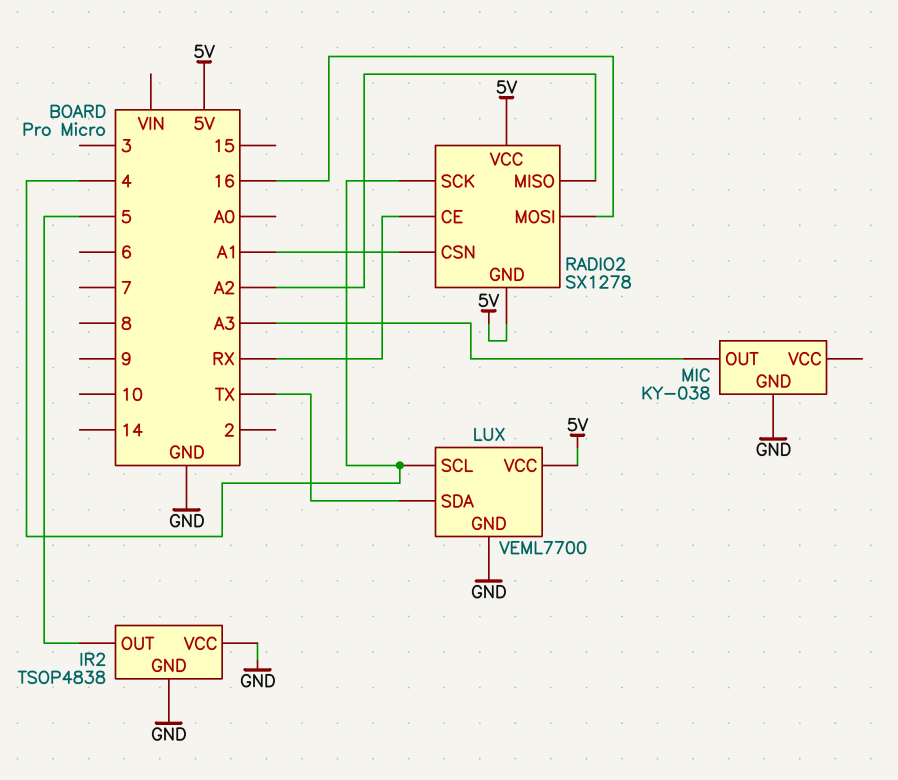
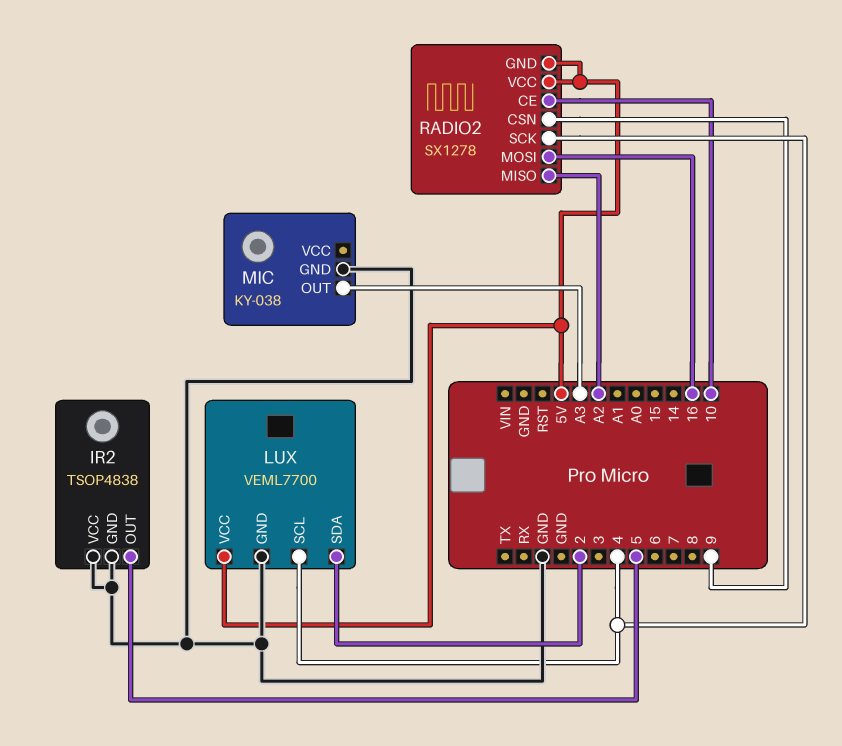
LUX pin SDA: TX -> 2
RADIO2 pin CE: RX -> 10
RADIO2 pin CSN: A1 -> 9

